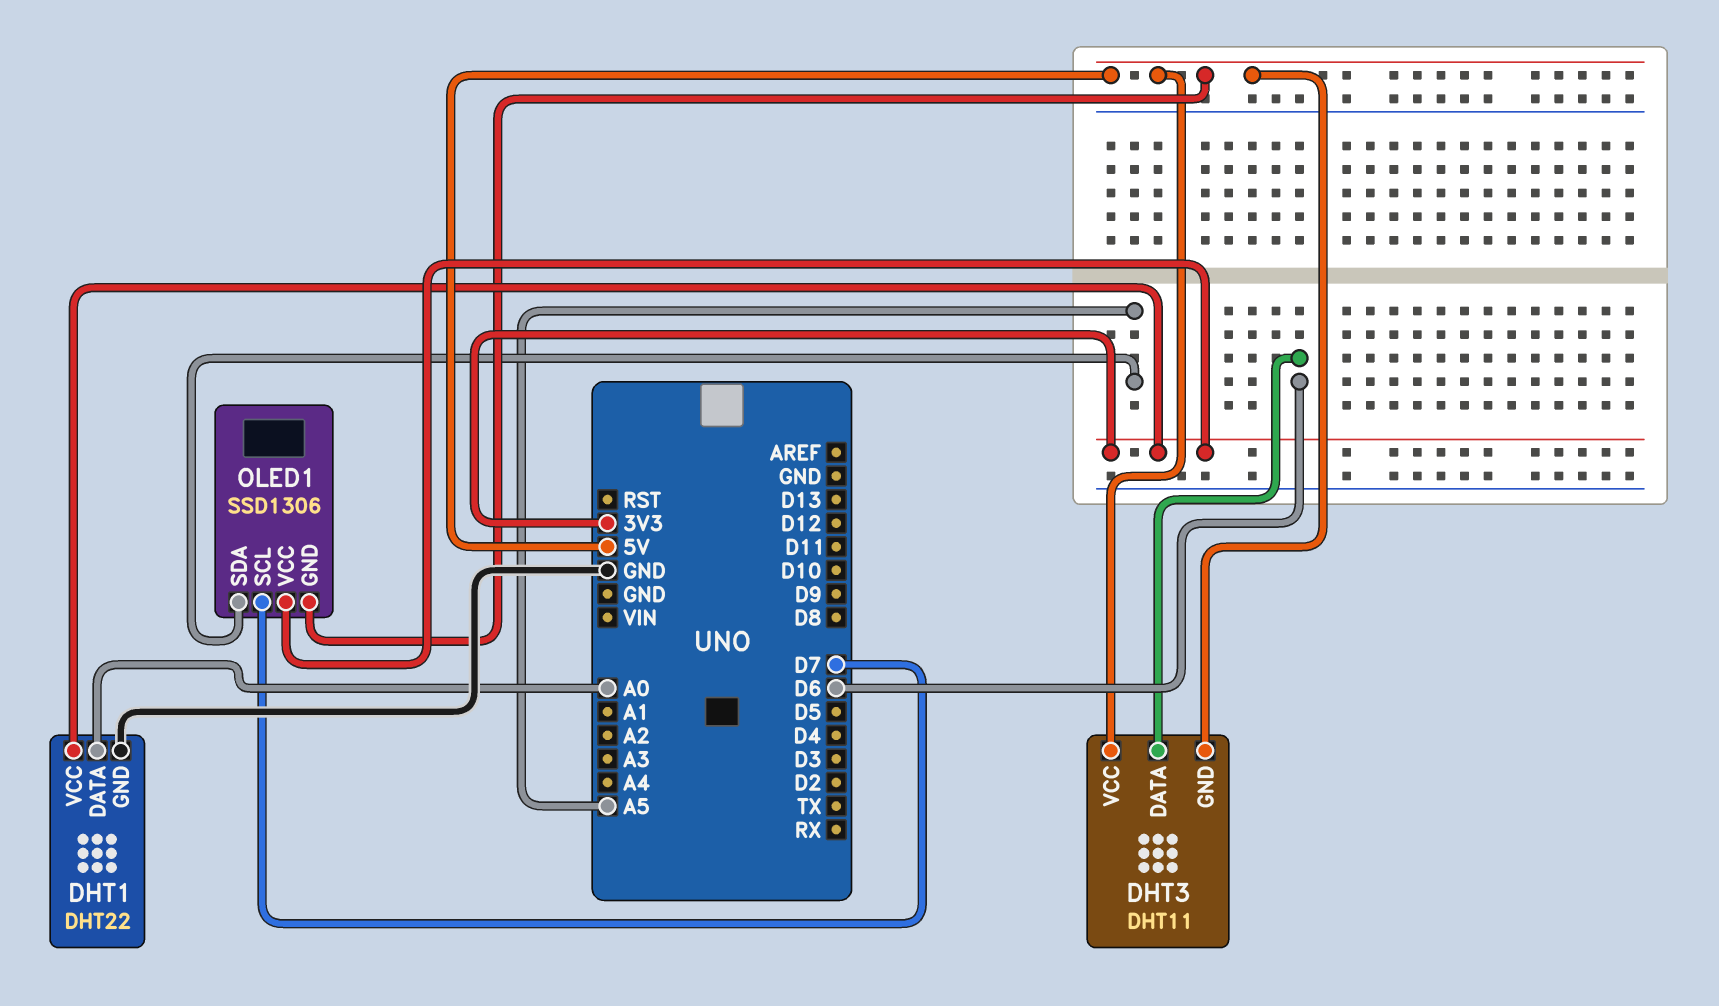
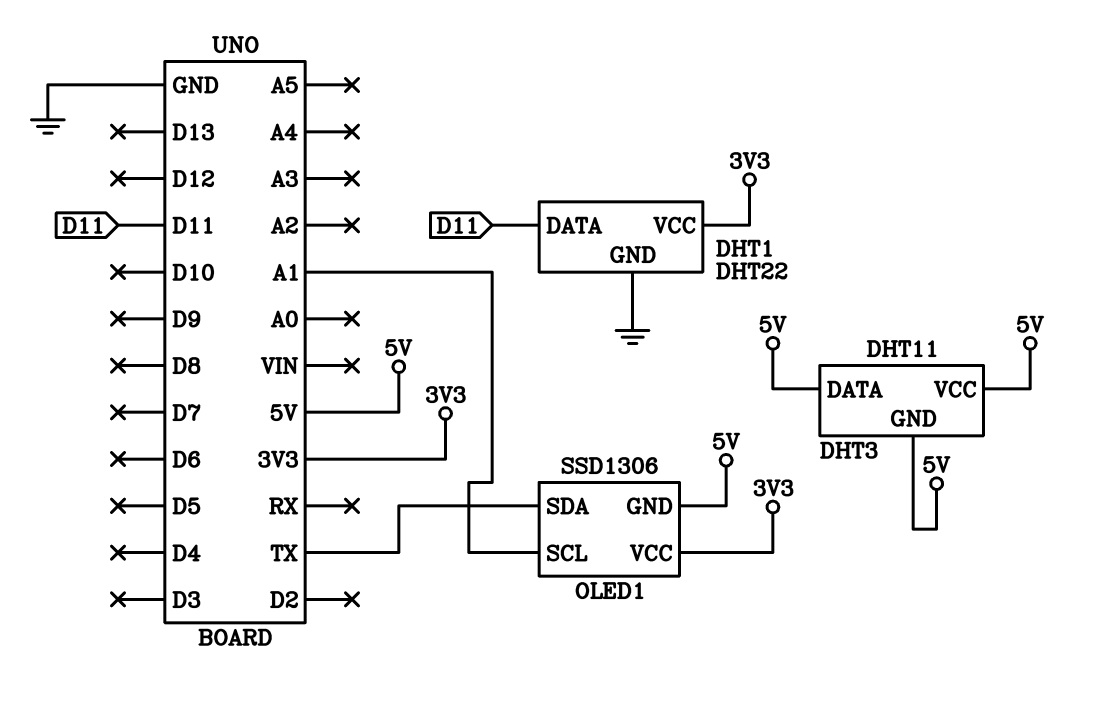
DHT1 pin DATA: A0 -> D11
DHT3 pin DATA: D6 -> 5V
OLED1 pin SCL: D7 -> A1
OLED1 pin SDA: A5 -> TX

